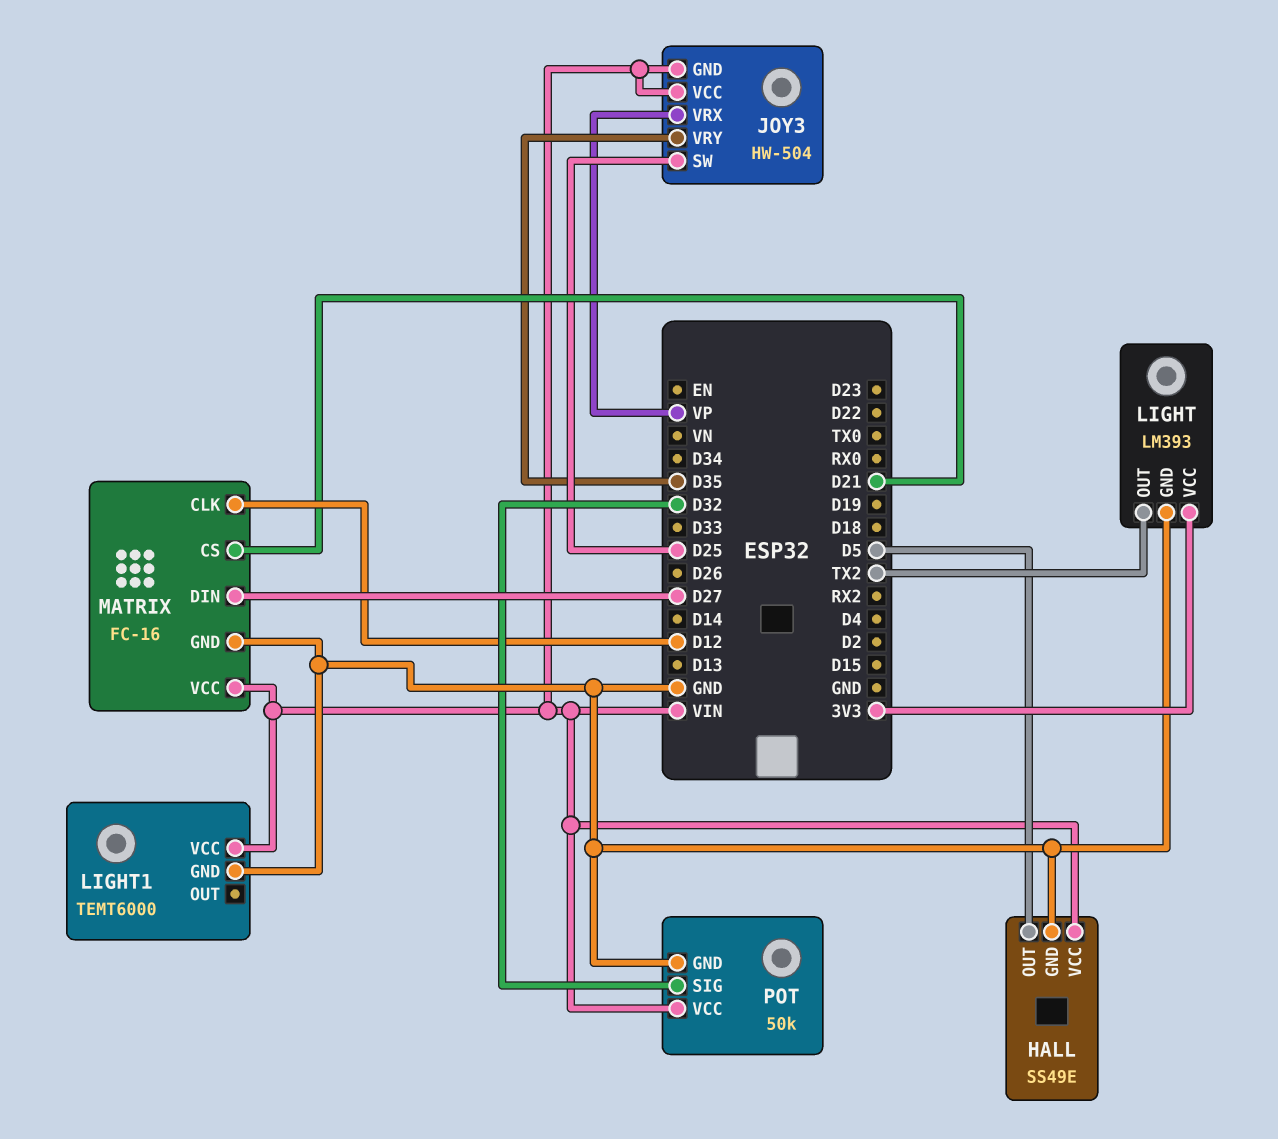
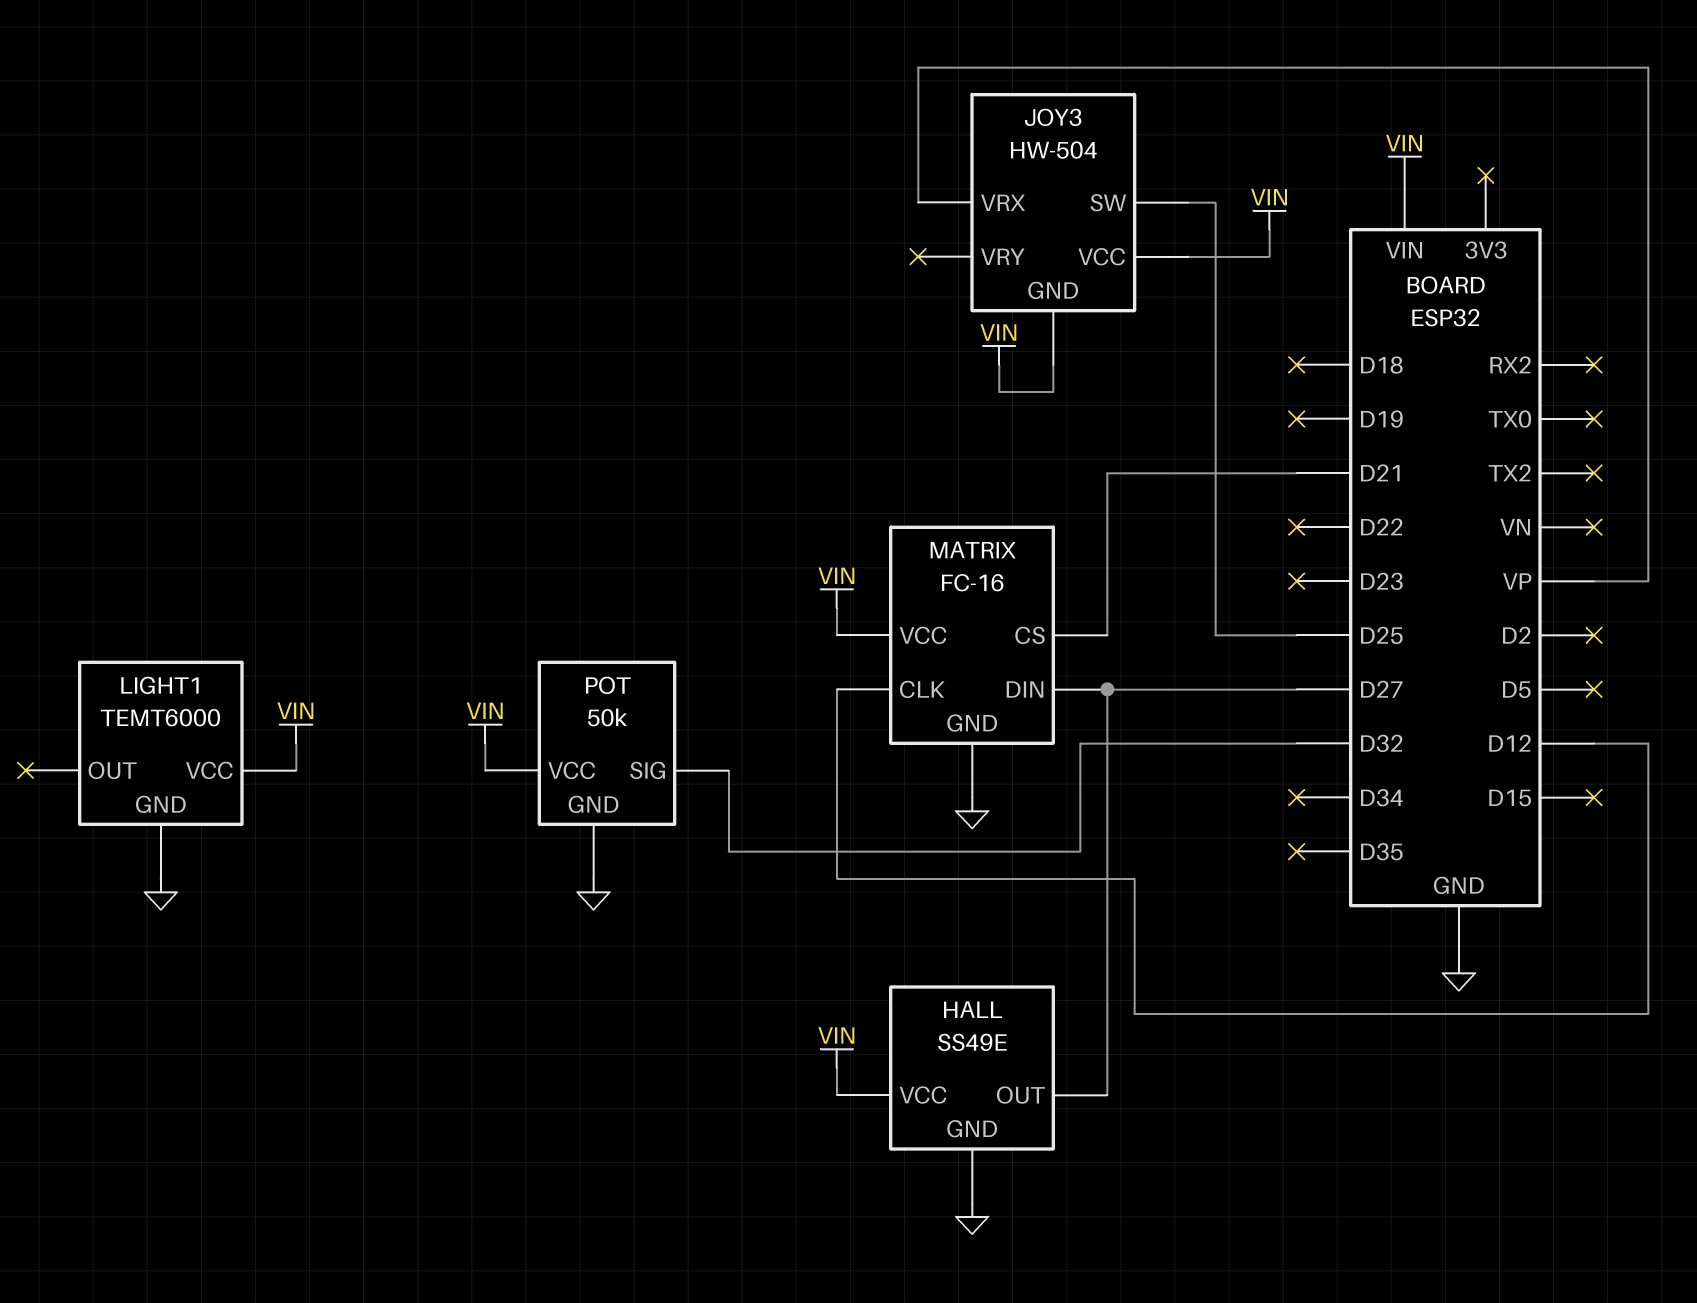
HALL pin OUT: D5 -> D27
JOY3 pin VRY: D35 -> none
LIGHT: LM393 -> none
LIGHT pin GND: GND -> none
LIGHT pin OUT: TX2 -> none
LIGHT pin VCC: 3V3 -> none

